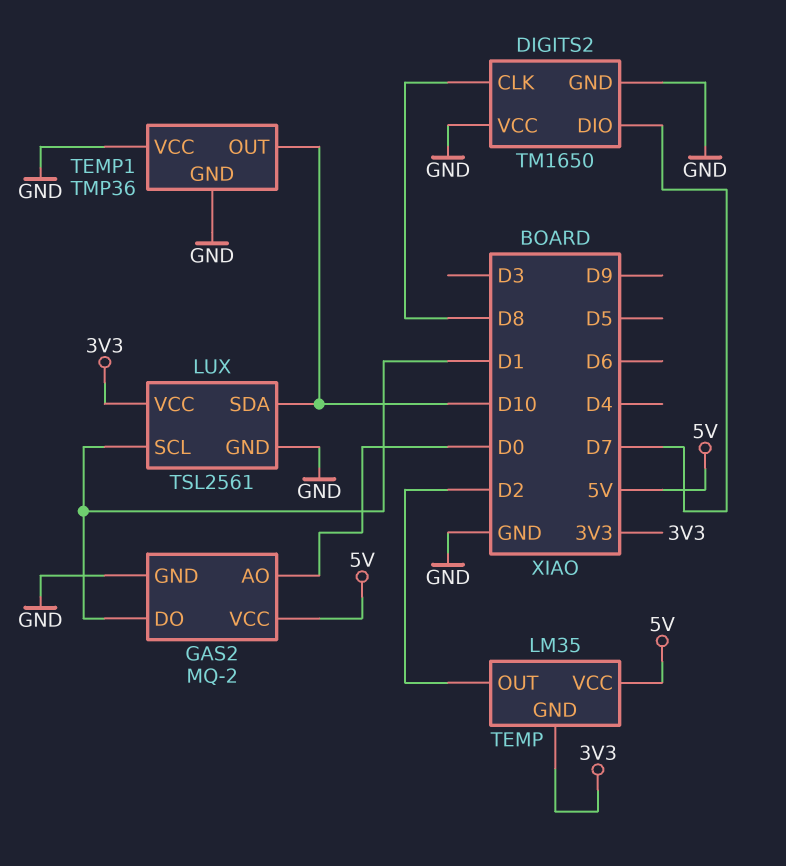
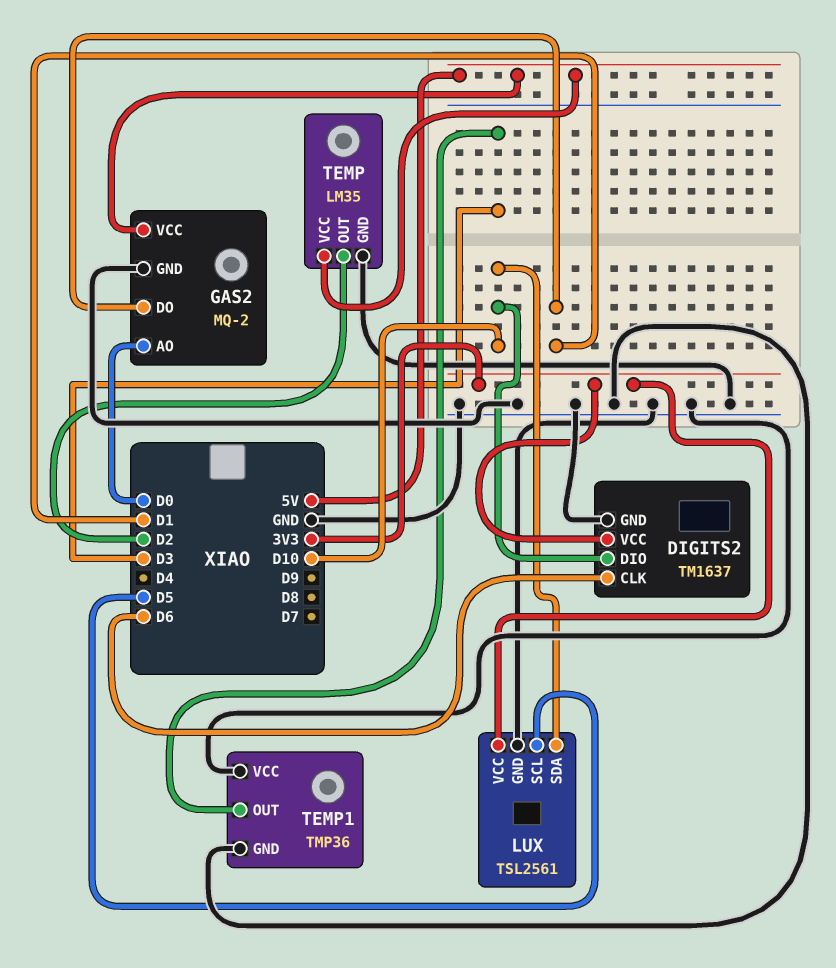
DIGITS2: TM1650 -> TM1637
DIGITS2 pin CLK: D8 -> D6
DIGITS2 pin DIO: D7 -> D10
DIGITS2 pin VCC: GND -> 3V3
LUX pin SCL: D1 -> D5
TEMP pin GND: 3V3 -> GND
TEMP1 pin OUT: D10 -> D3

